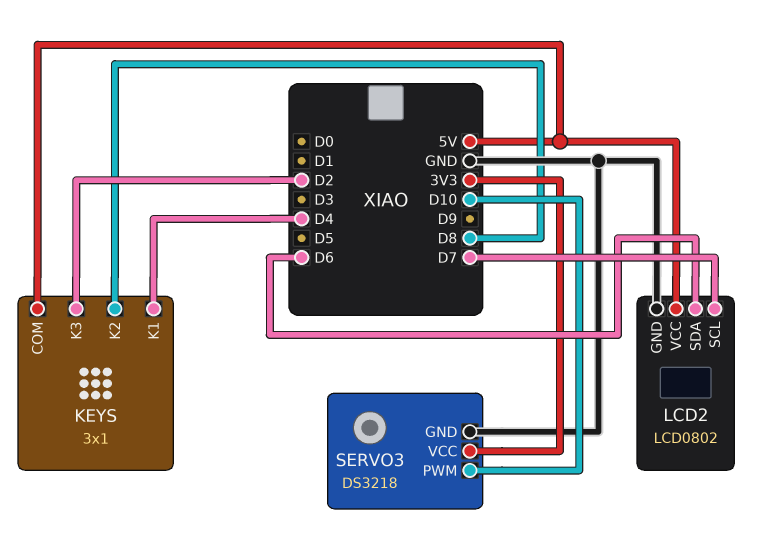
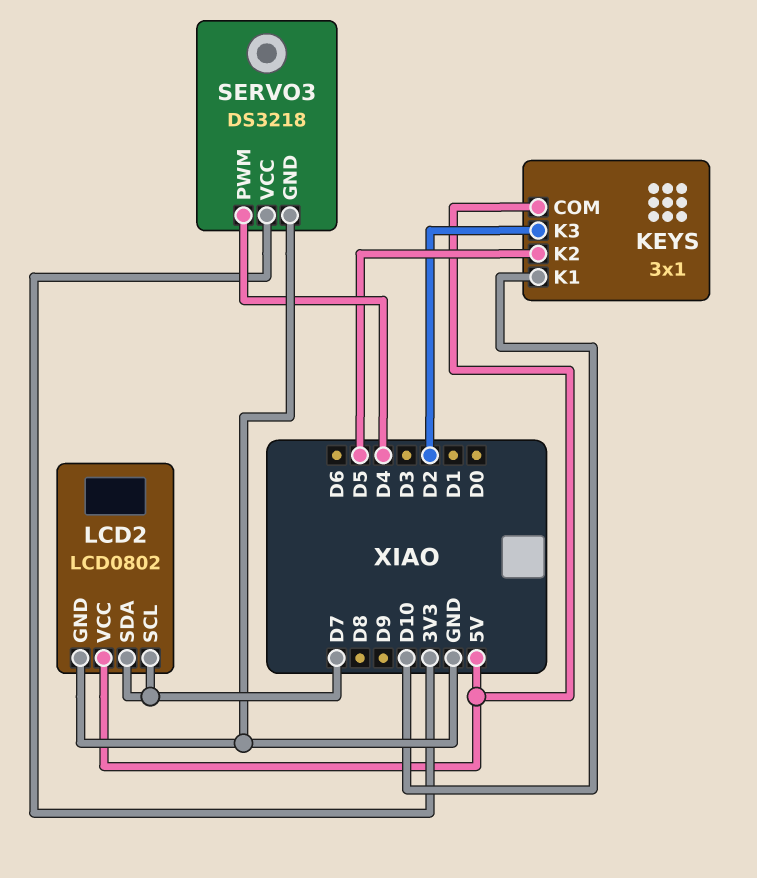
KEYS pin K1: D4 -> D10
KEYS pin K2: D8 -> D5
LCD2 pin SDA: D6 -> D7
SERVO3 pin PWM: D10 -> D4

